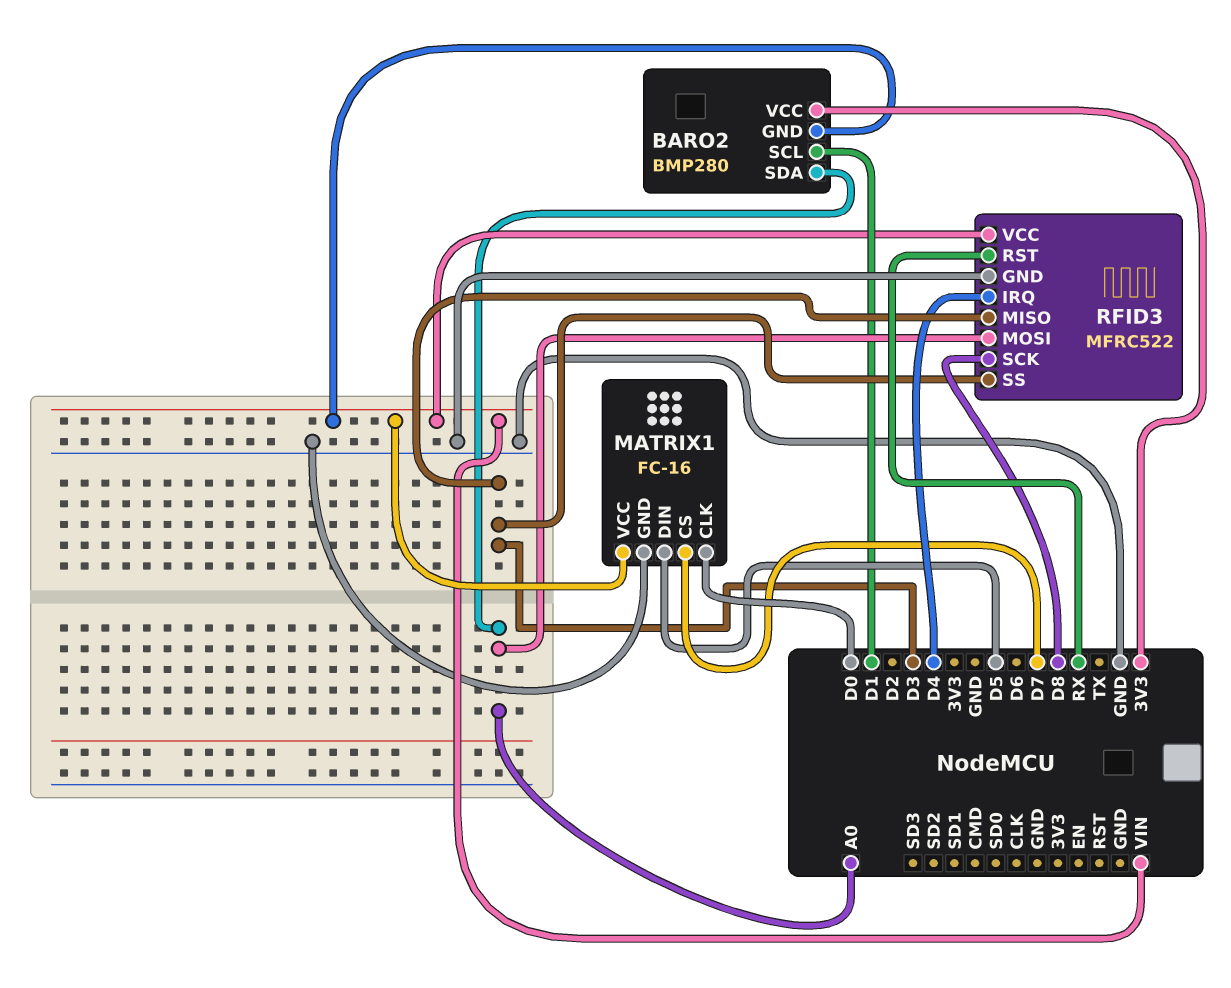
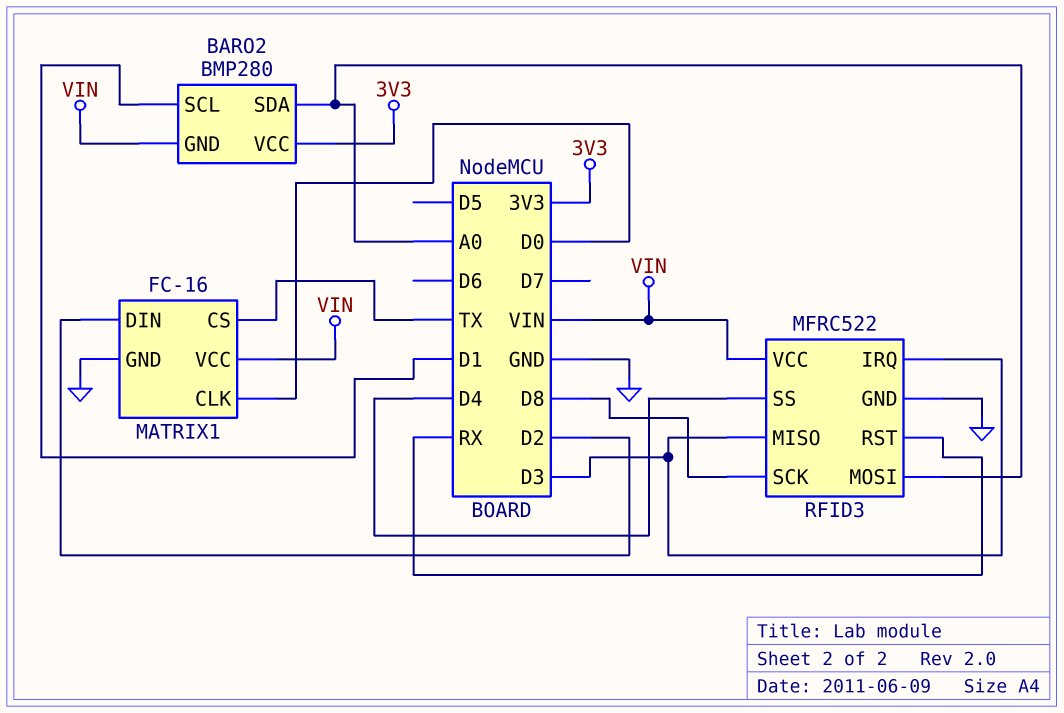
MATRIX1 pin CS: D7 -> TX
MATRIX1 pin DIN: D5 -> D2
RFID3 pin IRQ: D4 -> D3
RFID3 pin SS: D3 -> D4

